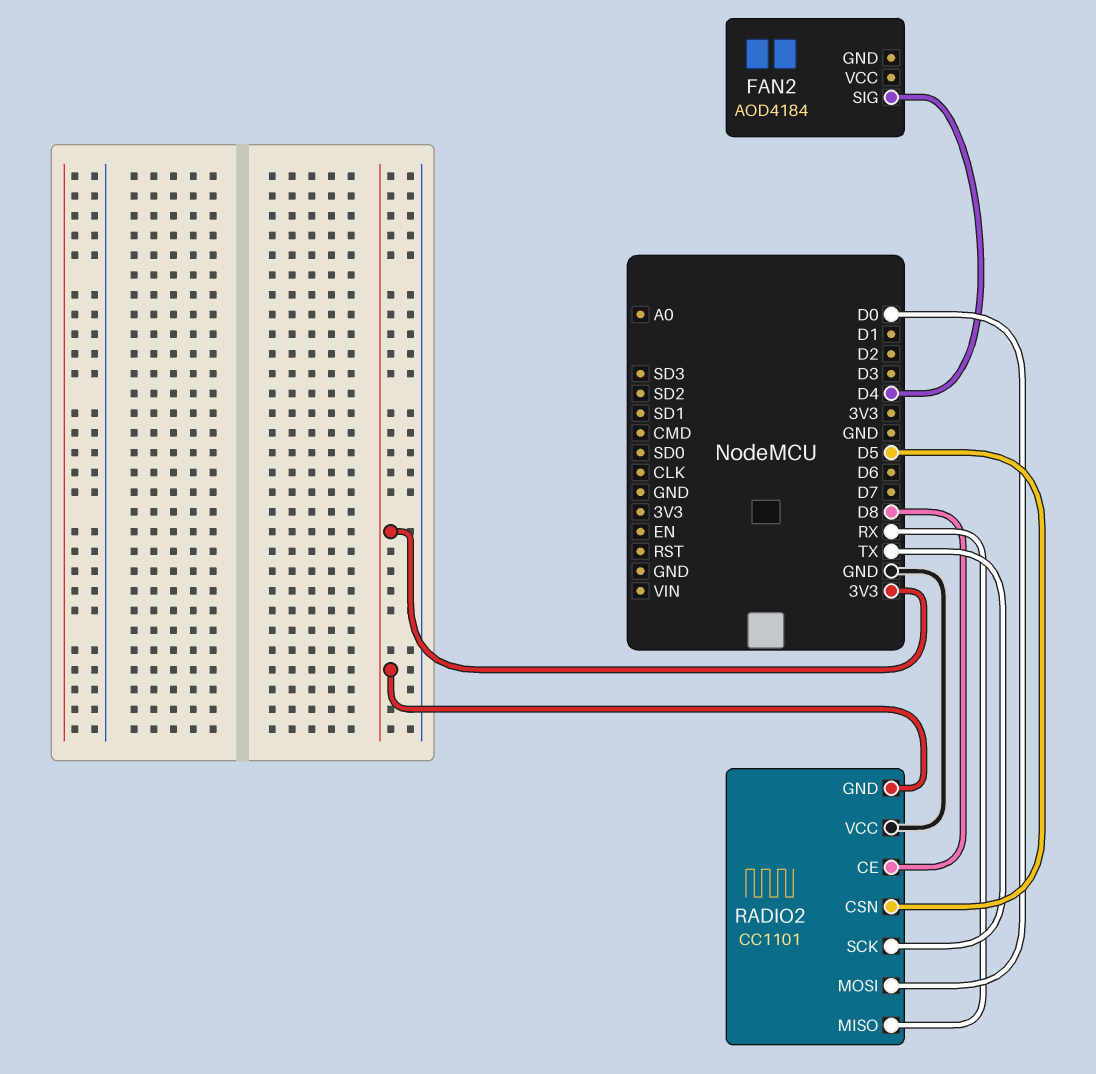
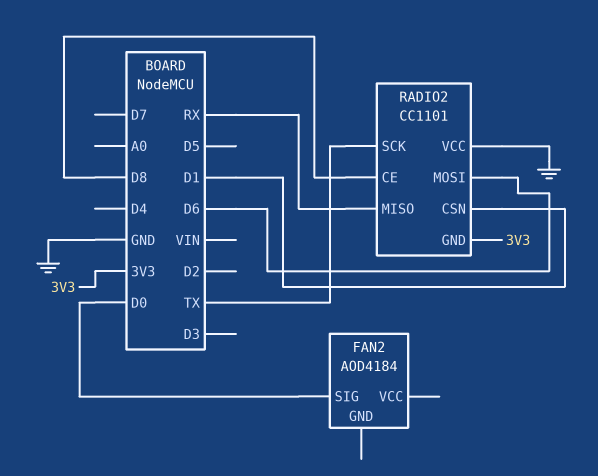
FAN2 pin SIG: D4 -> D0
RADIO2 pin CSN: D5 -> D1
RADIO2 pin MOSI: D0 -> D6

